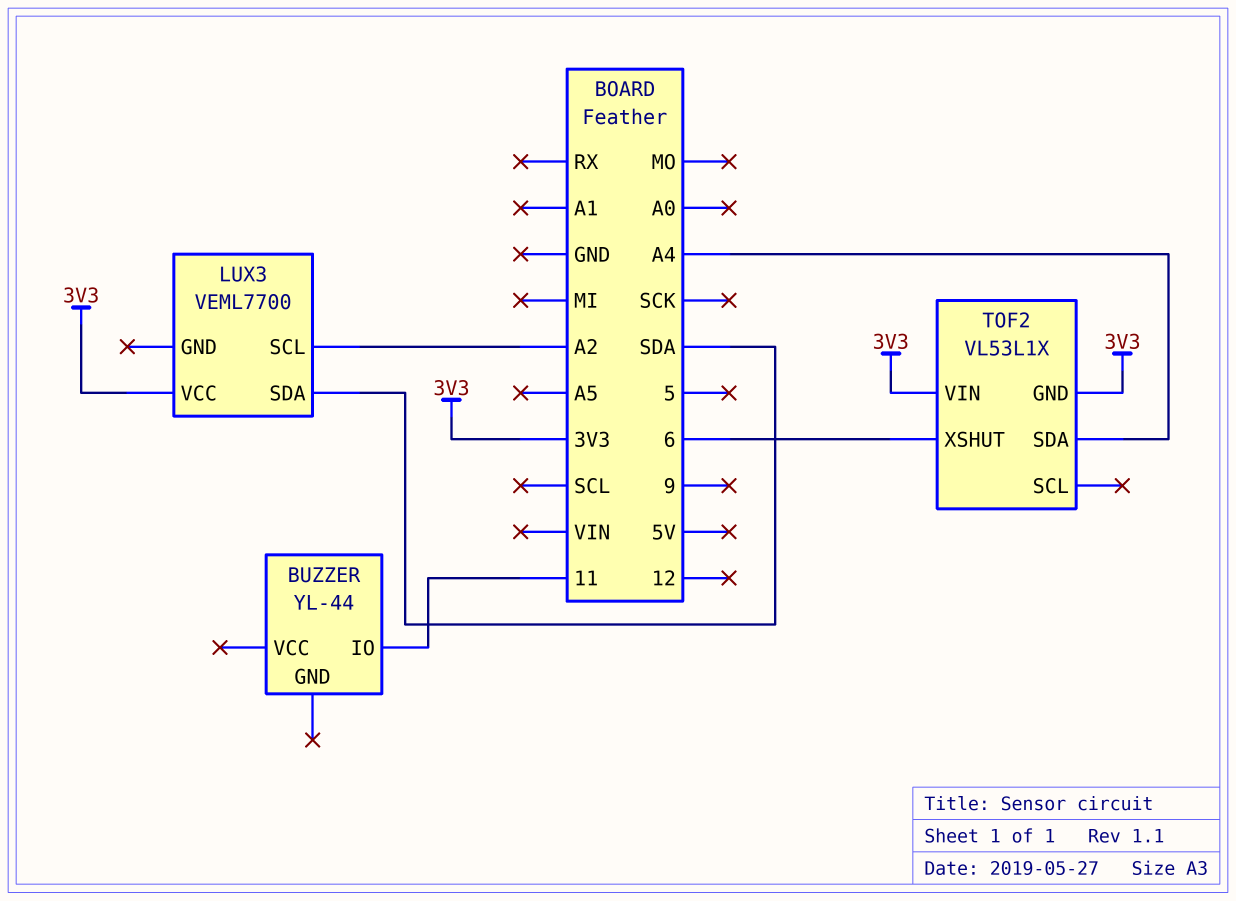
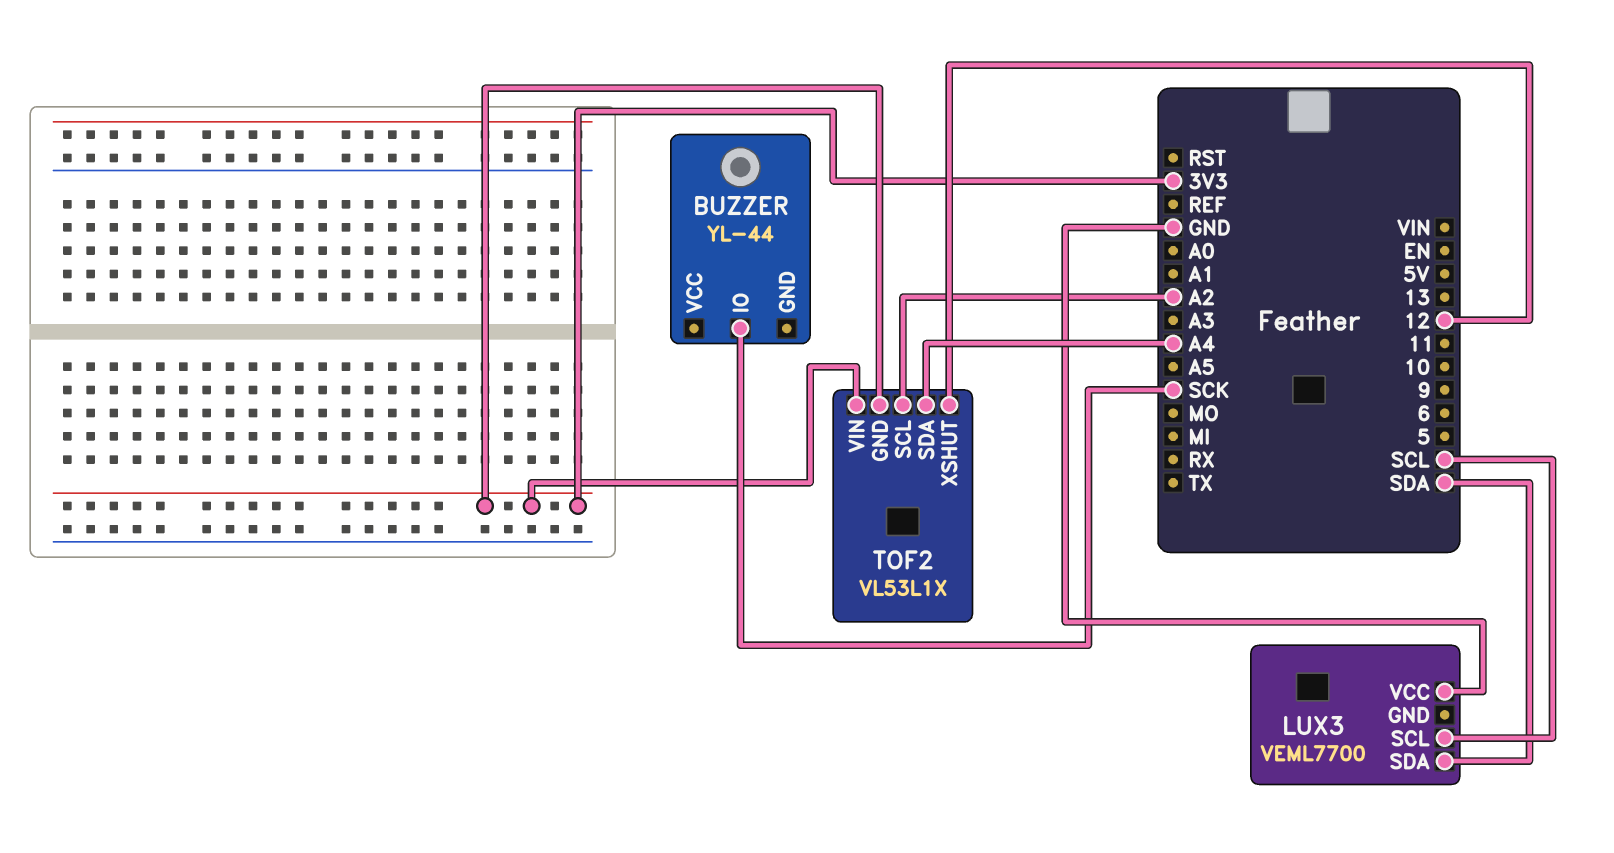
BUZZER pin IO: 11 -> SCK
LUX3 pin SCL: A2 -> SCL
LUX3 pin VCC: 3V3 -> GND
TOF2 pin SCL: none -> A2
TOF2 pin XSHUT: 6 -> 12

